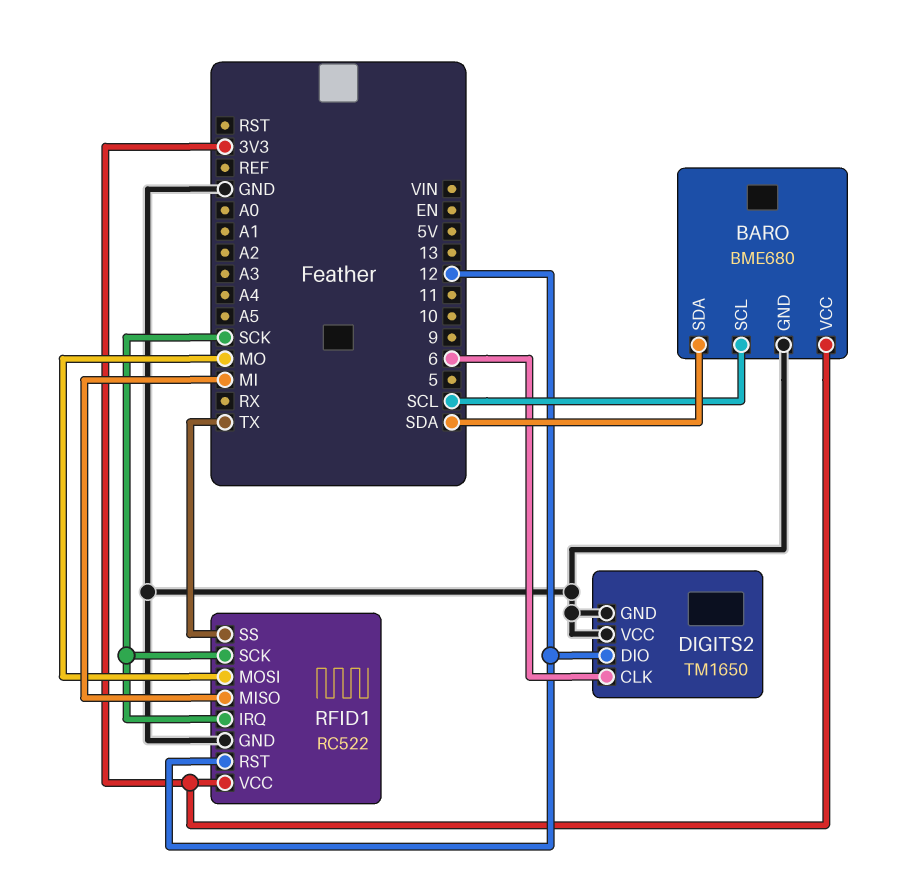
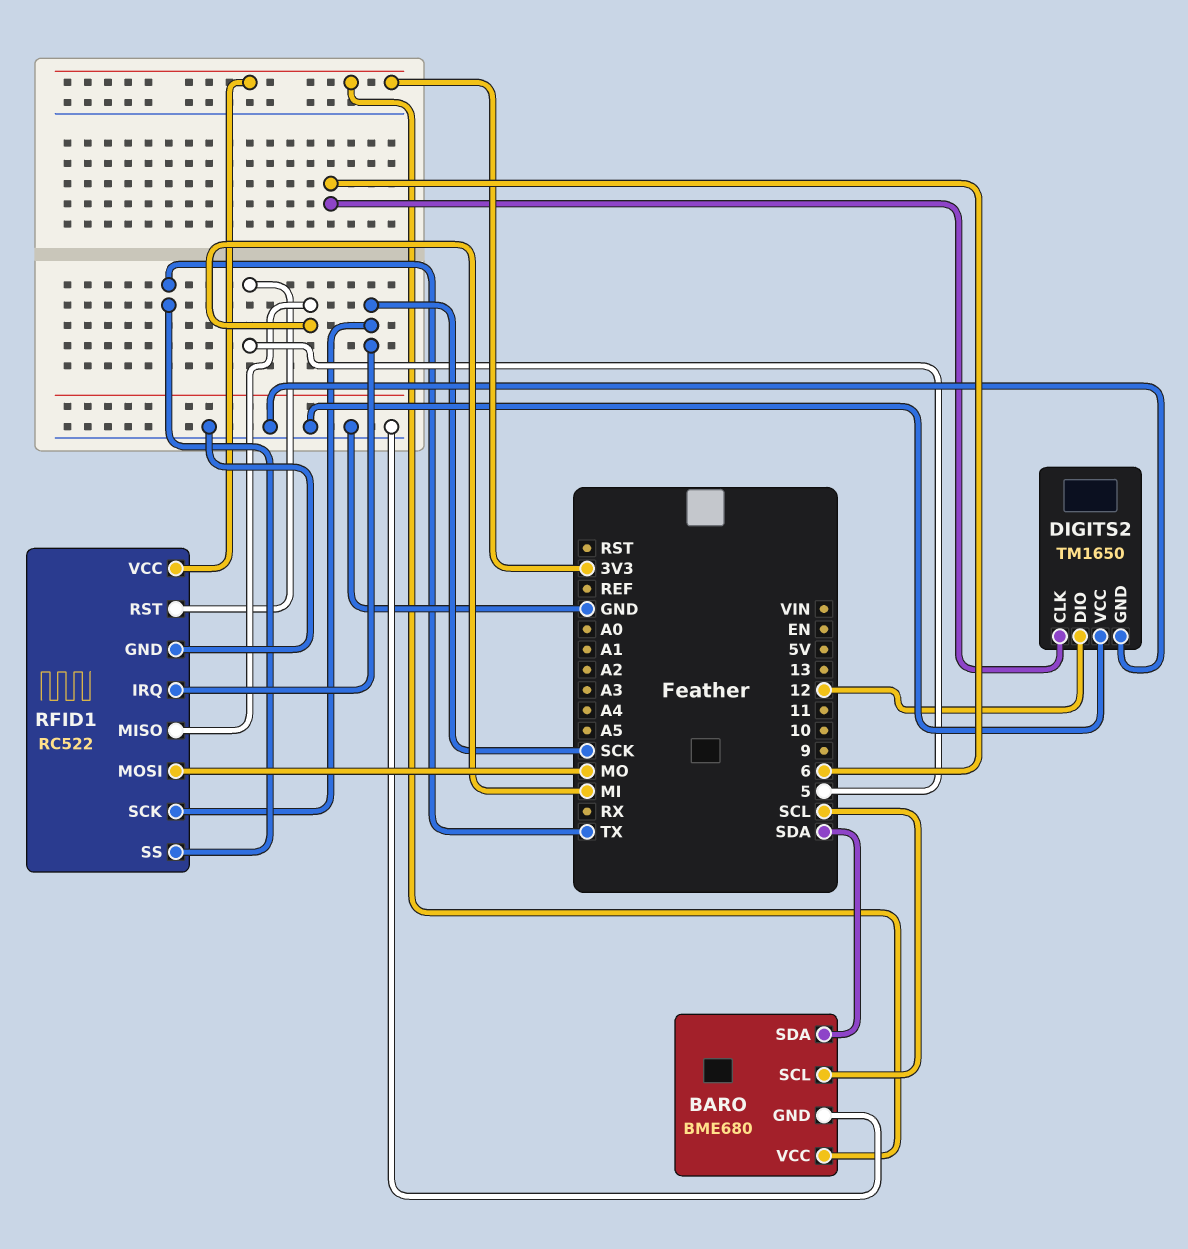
RFID1 pin RST: 12 -> 5

